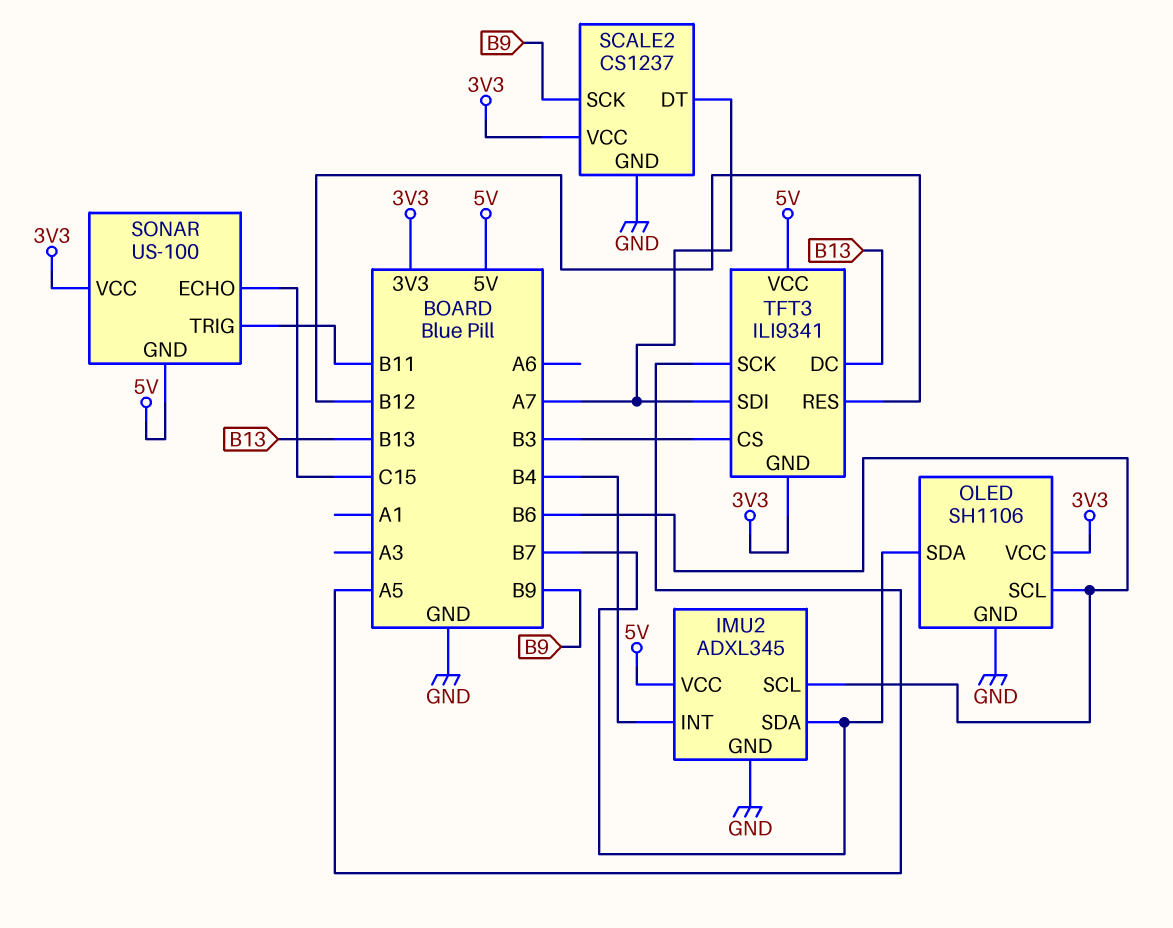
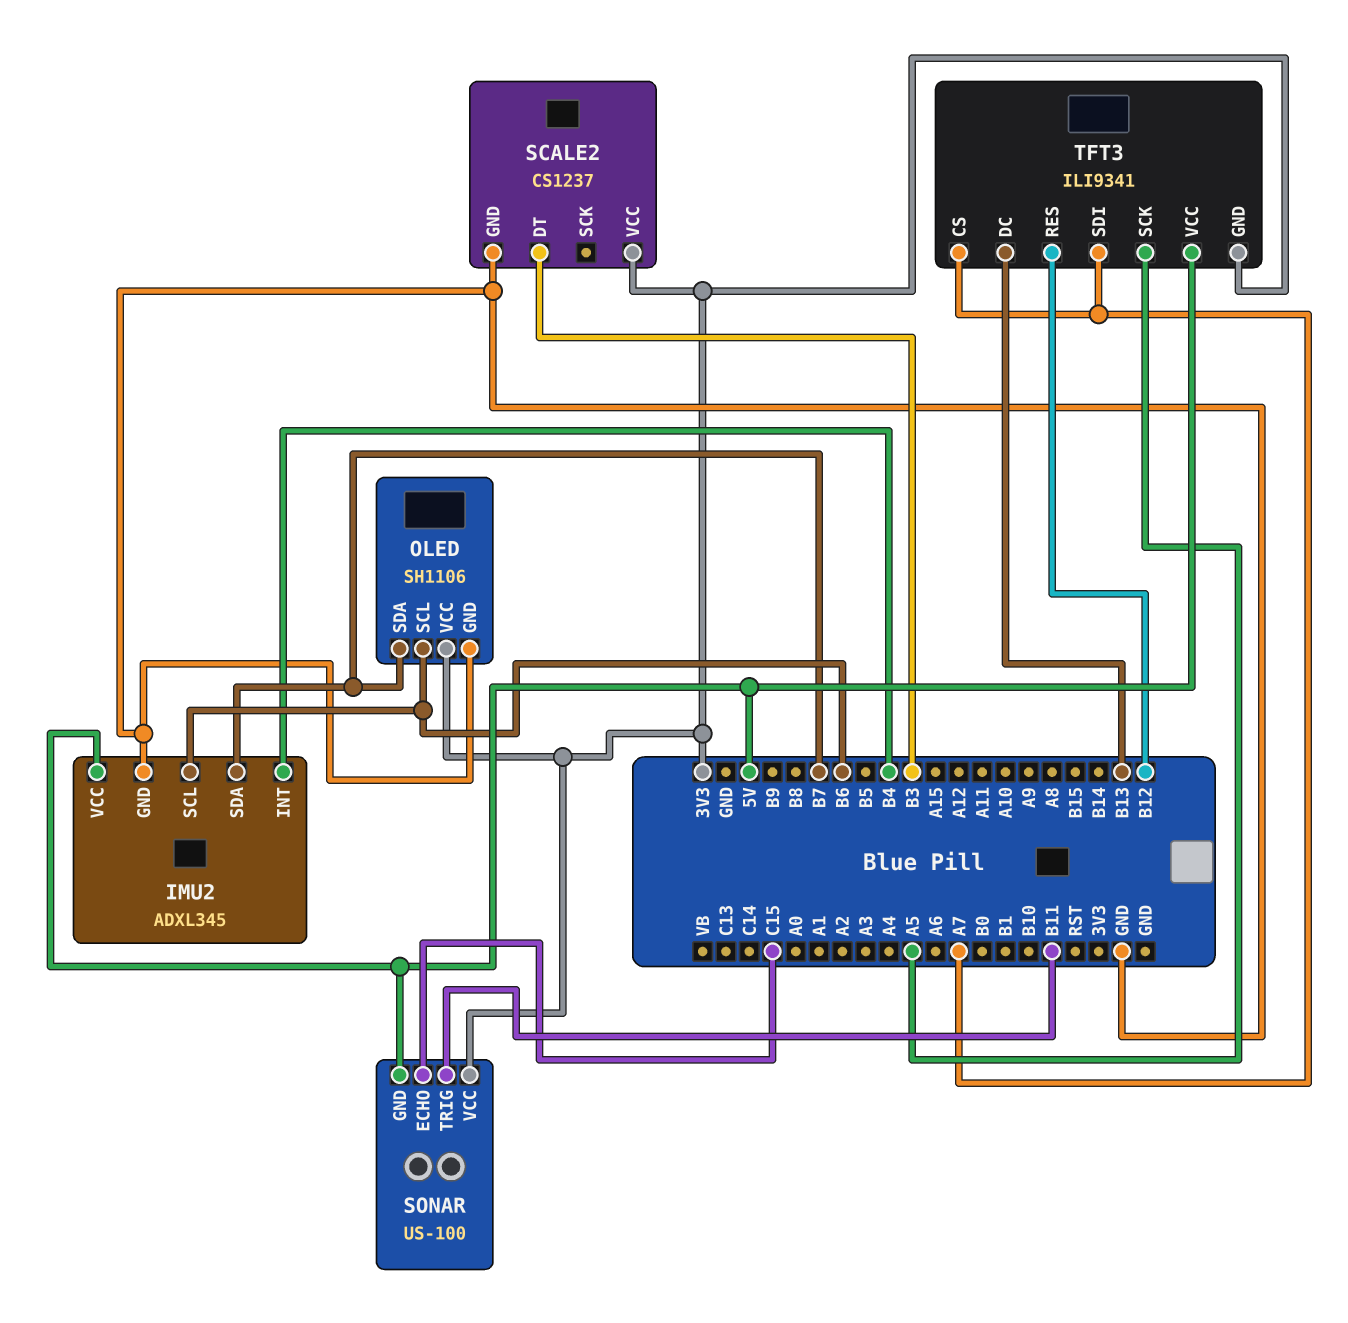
SCALE2 pin DT: A7 -> B3
SCALE2 pin SCK: B9 -> none
TFT3 pin CS: B3 -> A7

